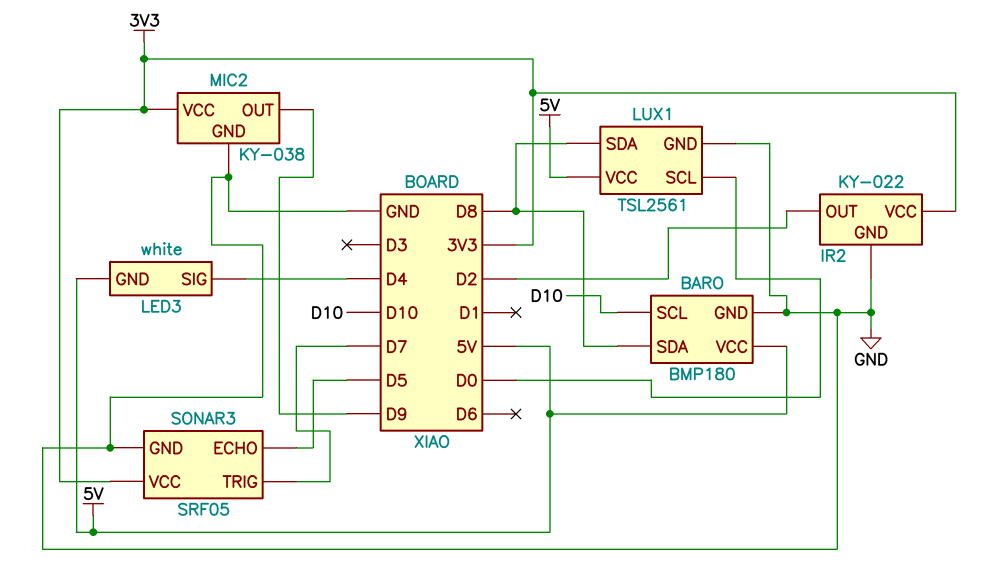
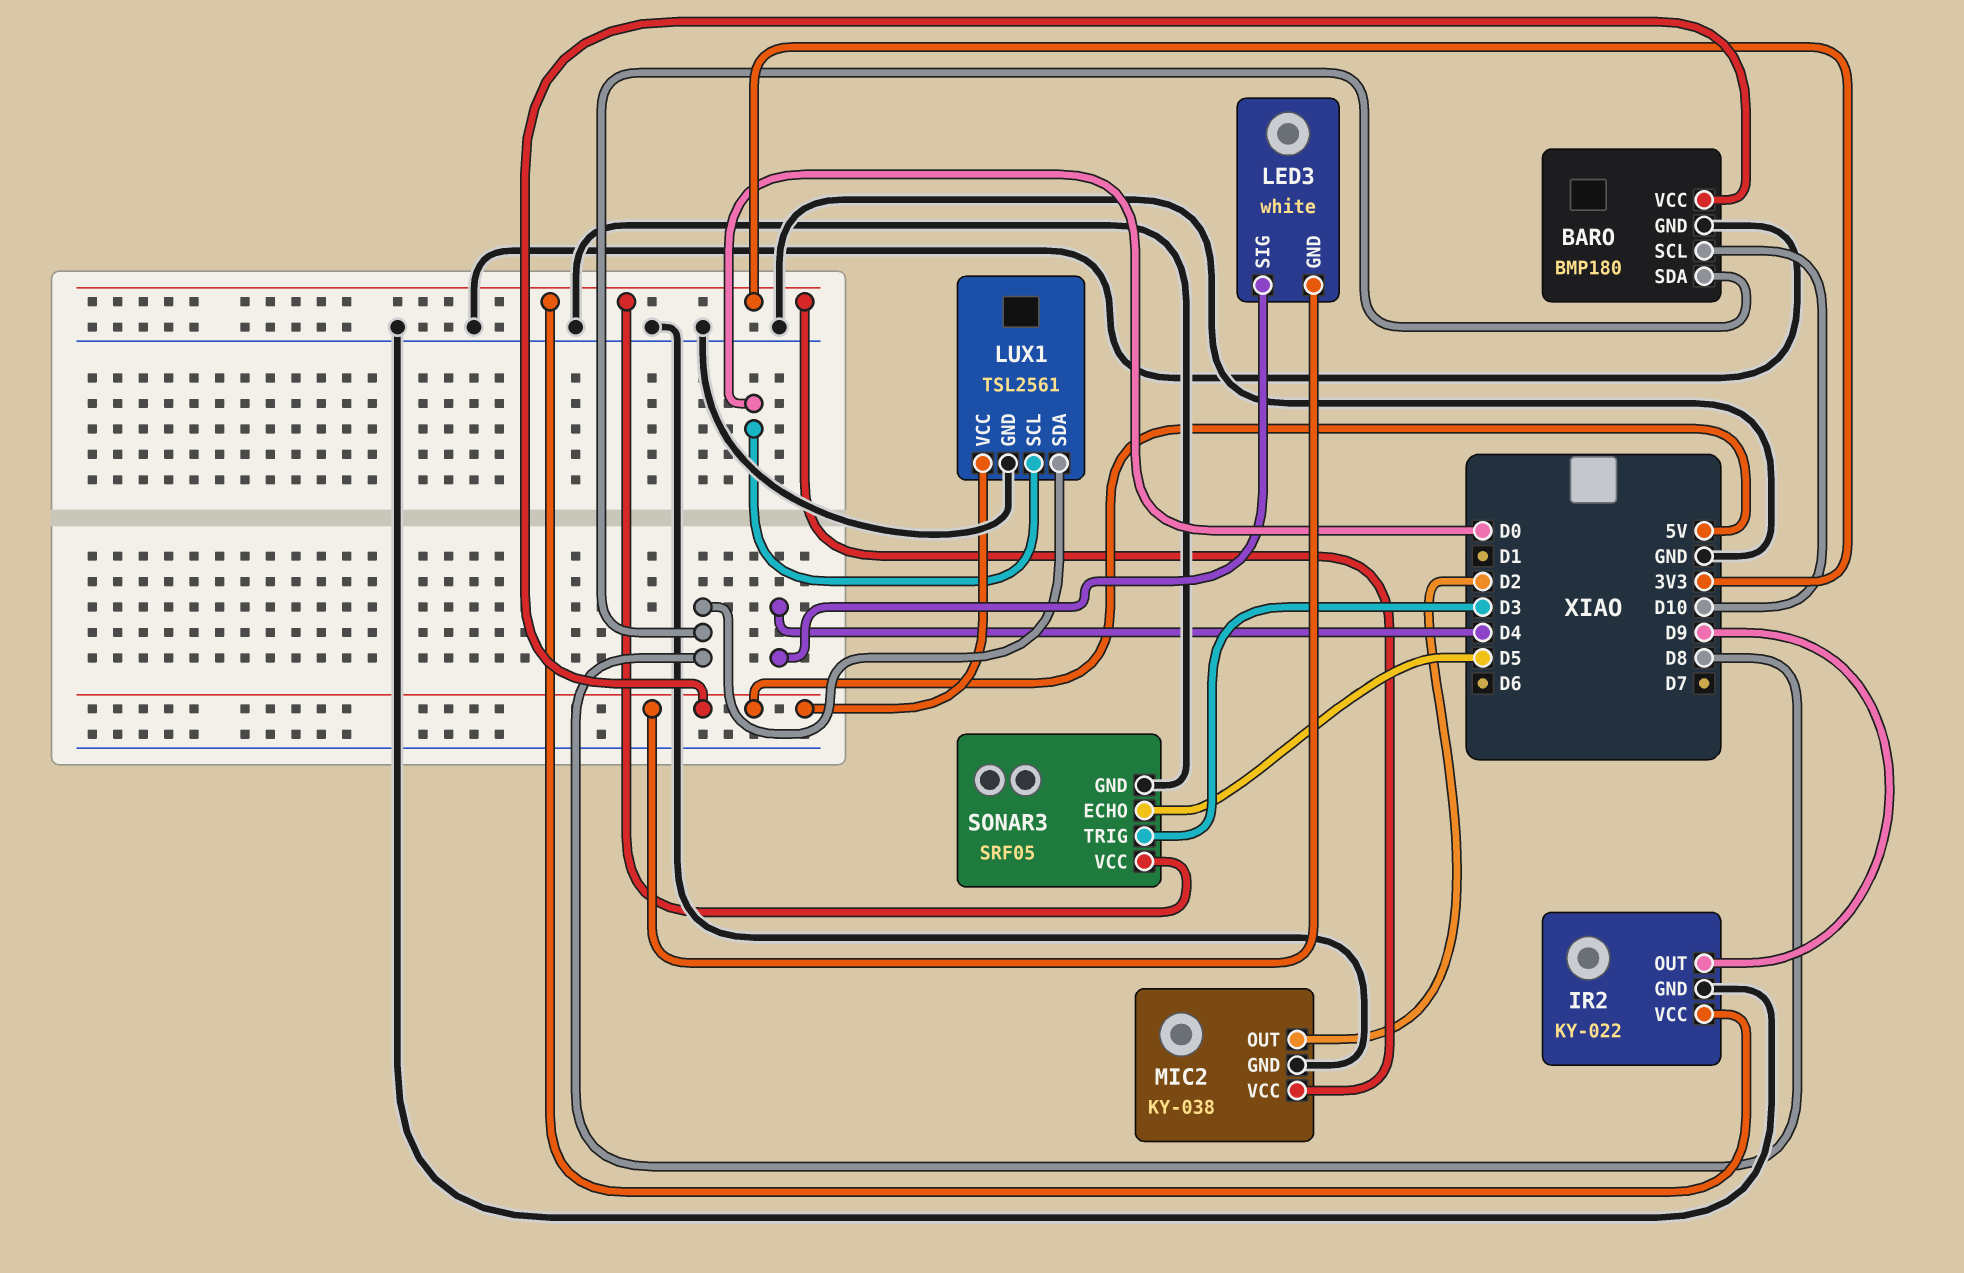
IR2 pin OUT: D2 -> D9
MIC2 pin OUT: D9 -> D2
SONAR3 pin TRIG: D7 -> D3

